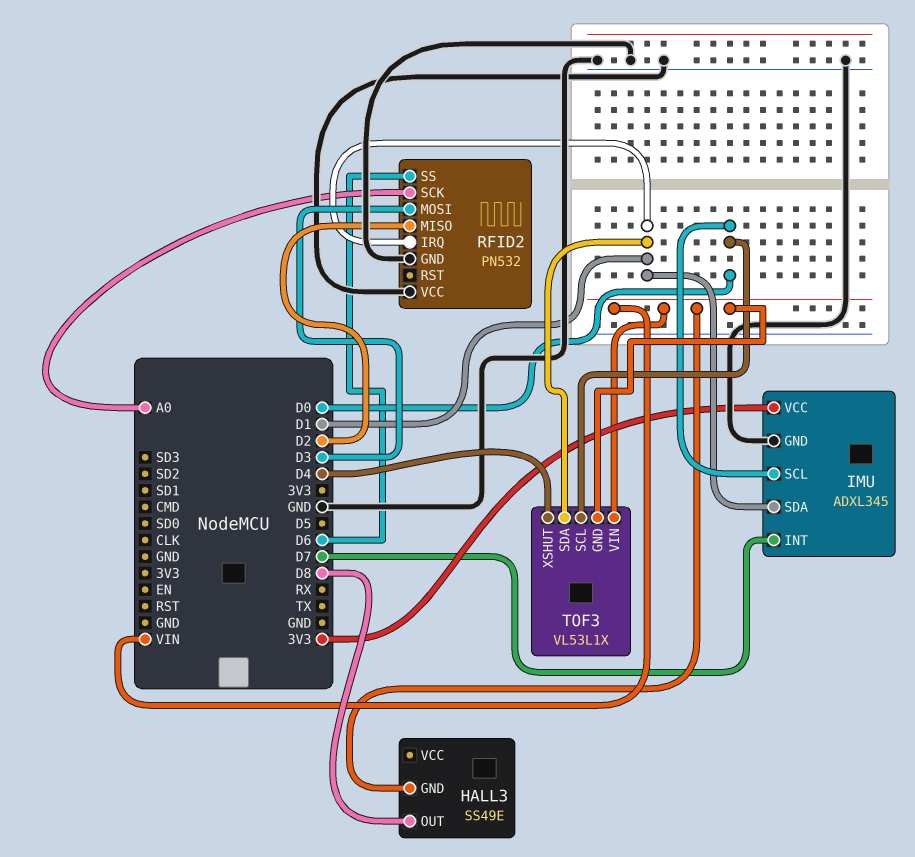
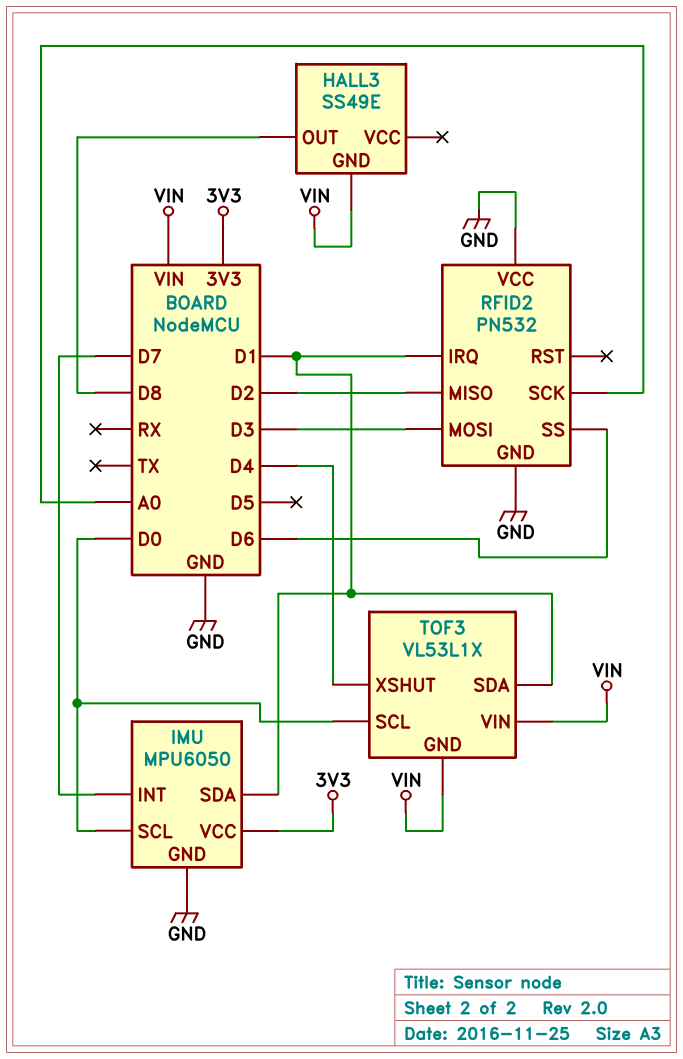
IMU: ADXL345 -> MPU6050

